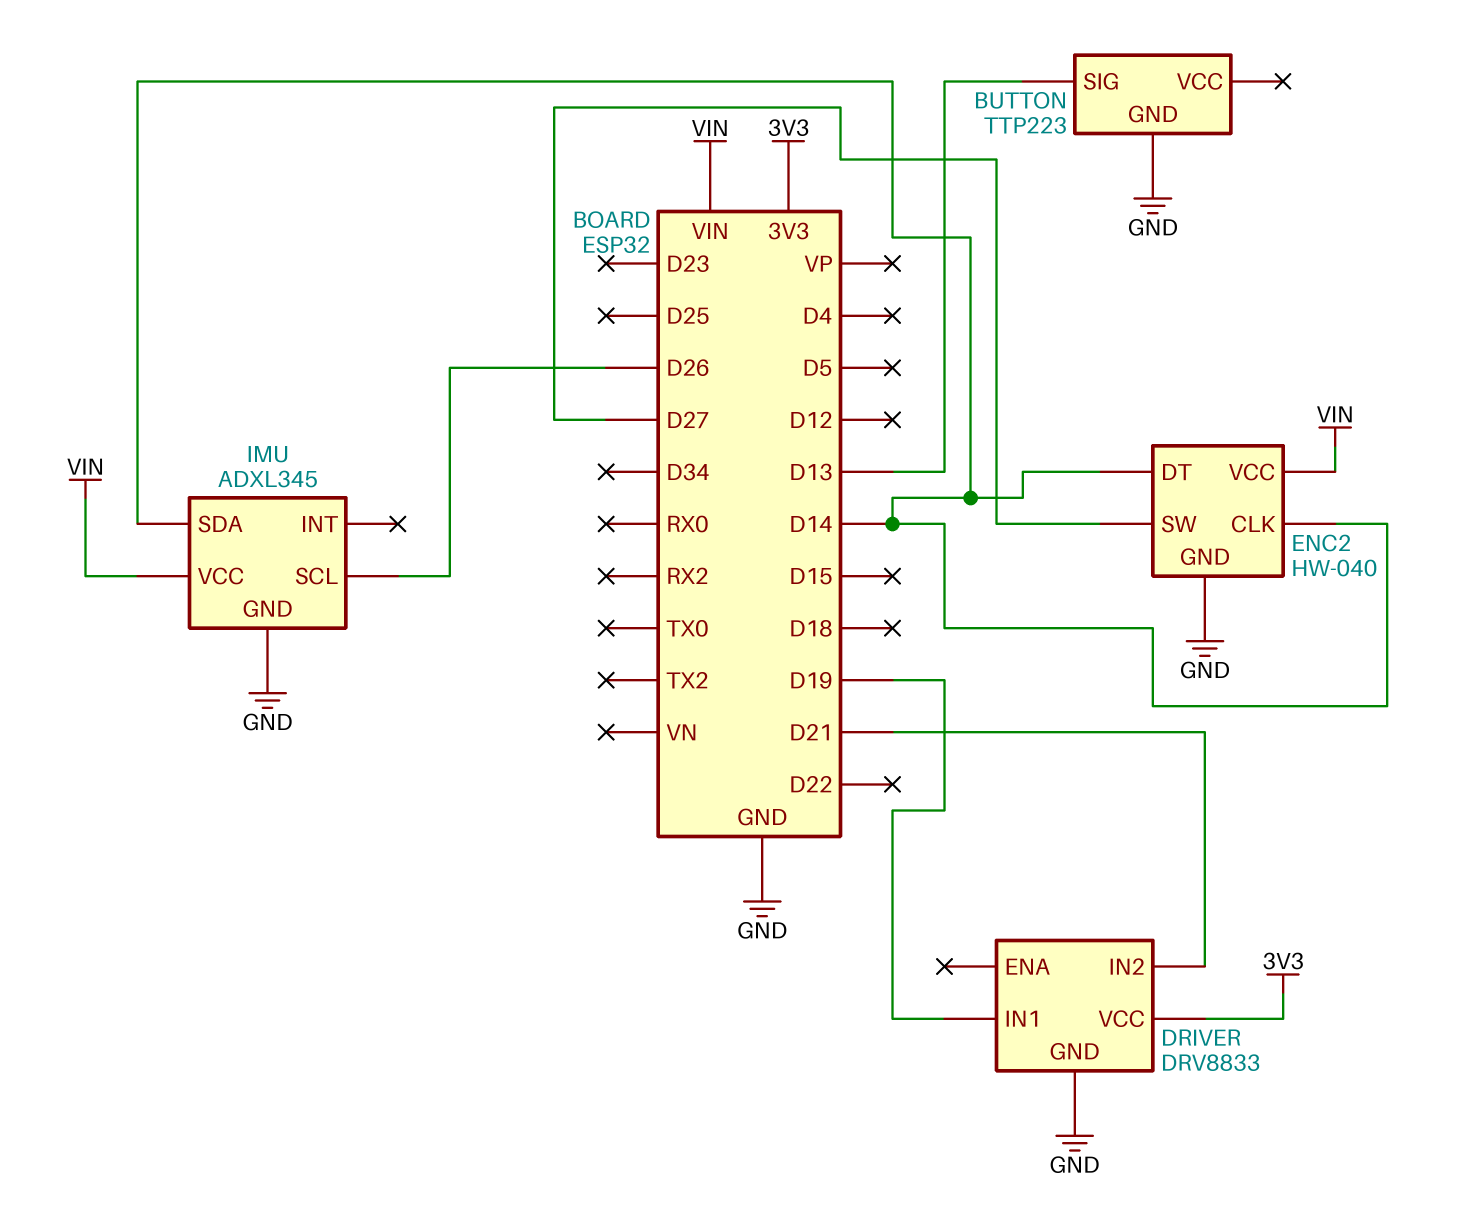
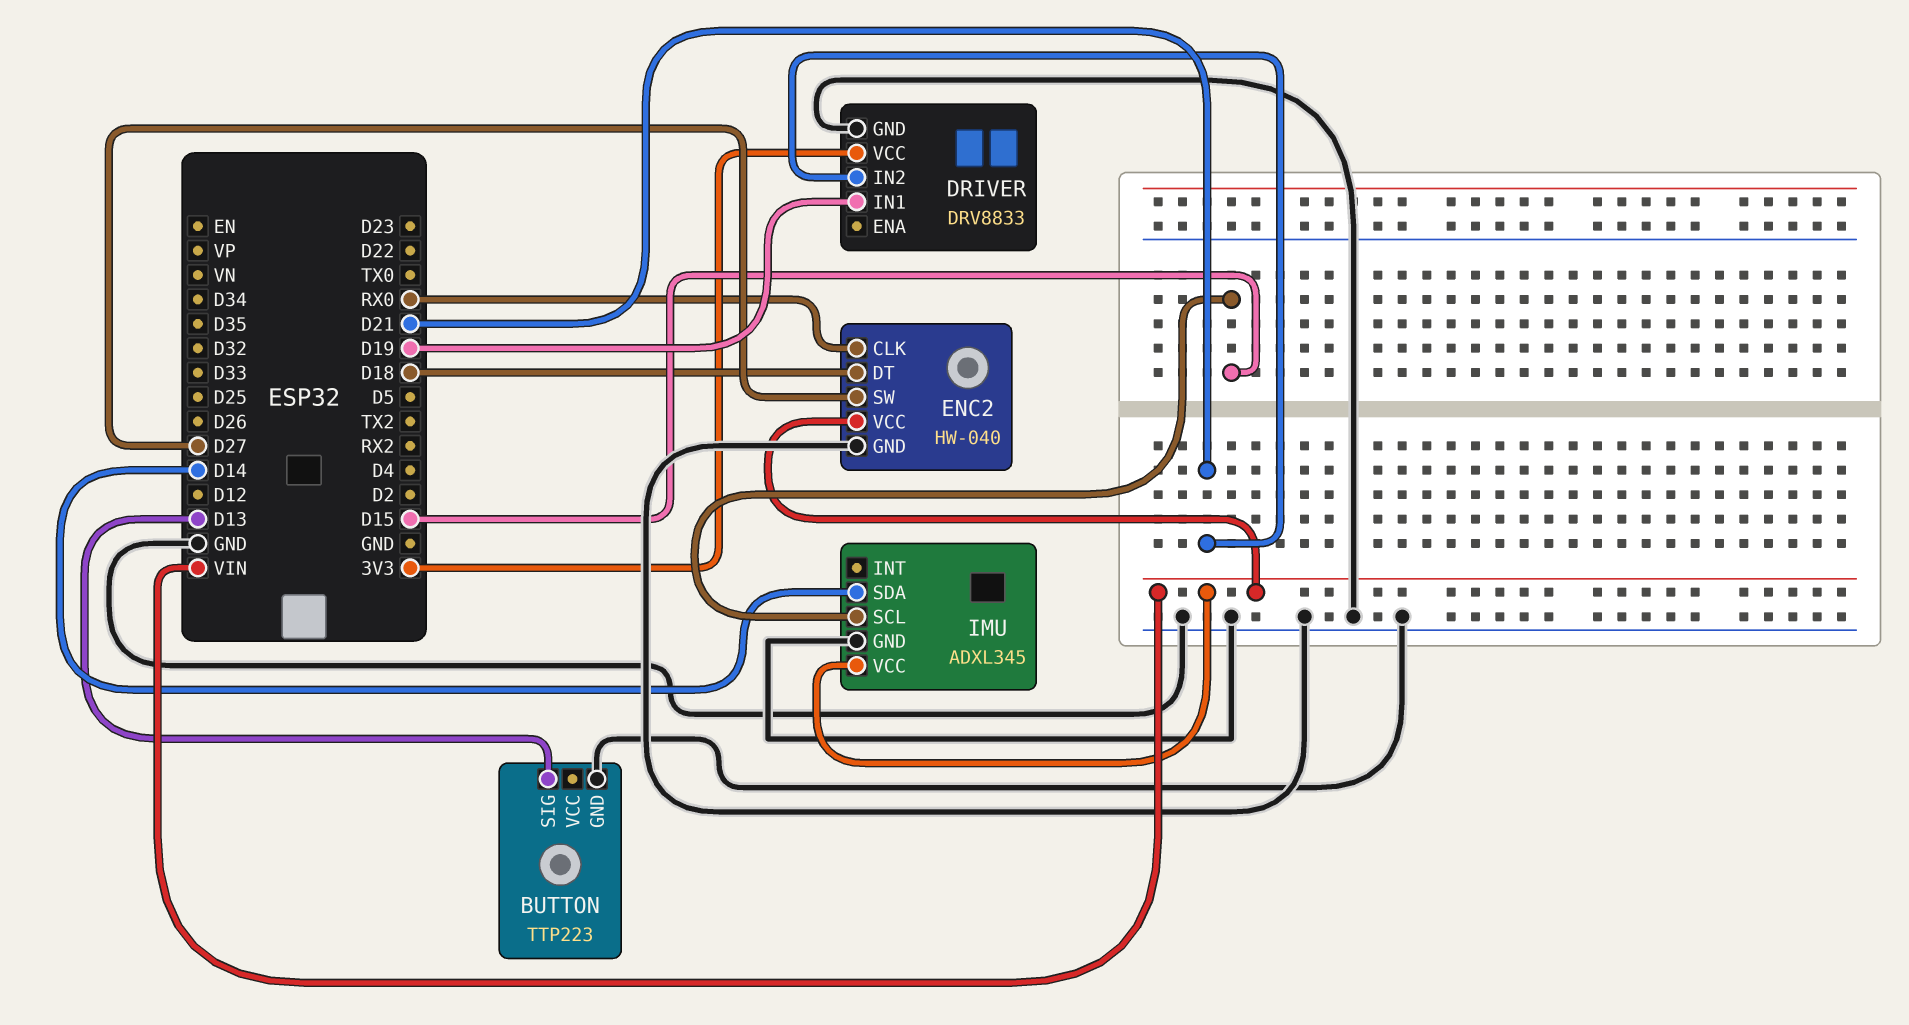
ENC2 pin CLK: D14 -> RX0
ENC2 pin DT: D14 -> D18
IMU pin SCL: D26 -> D15

